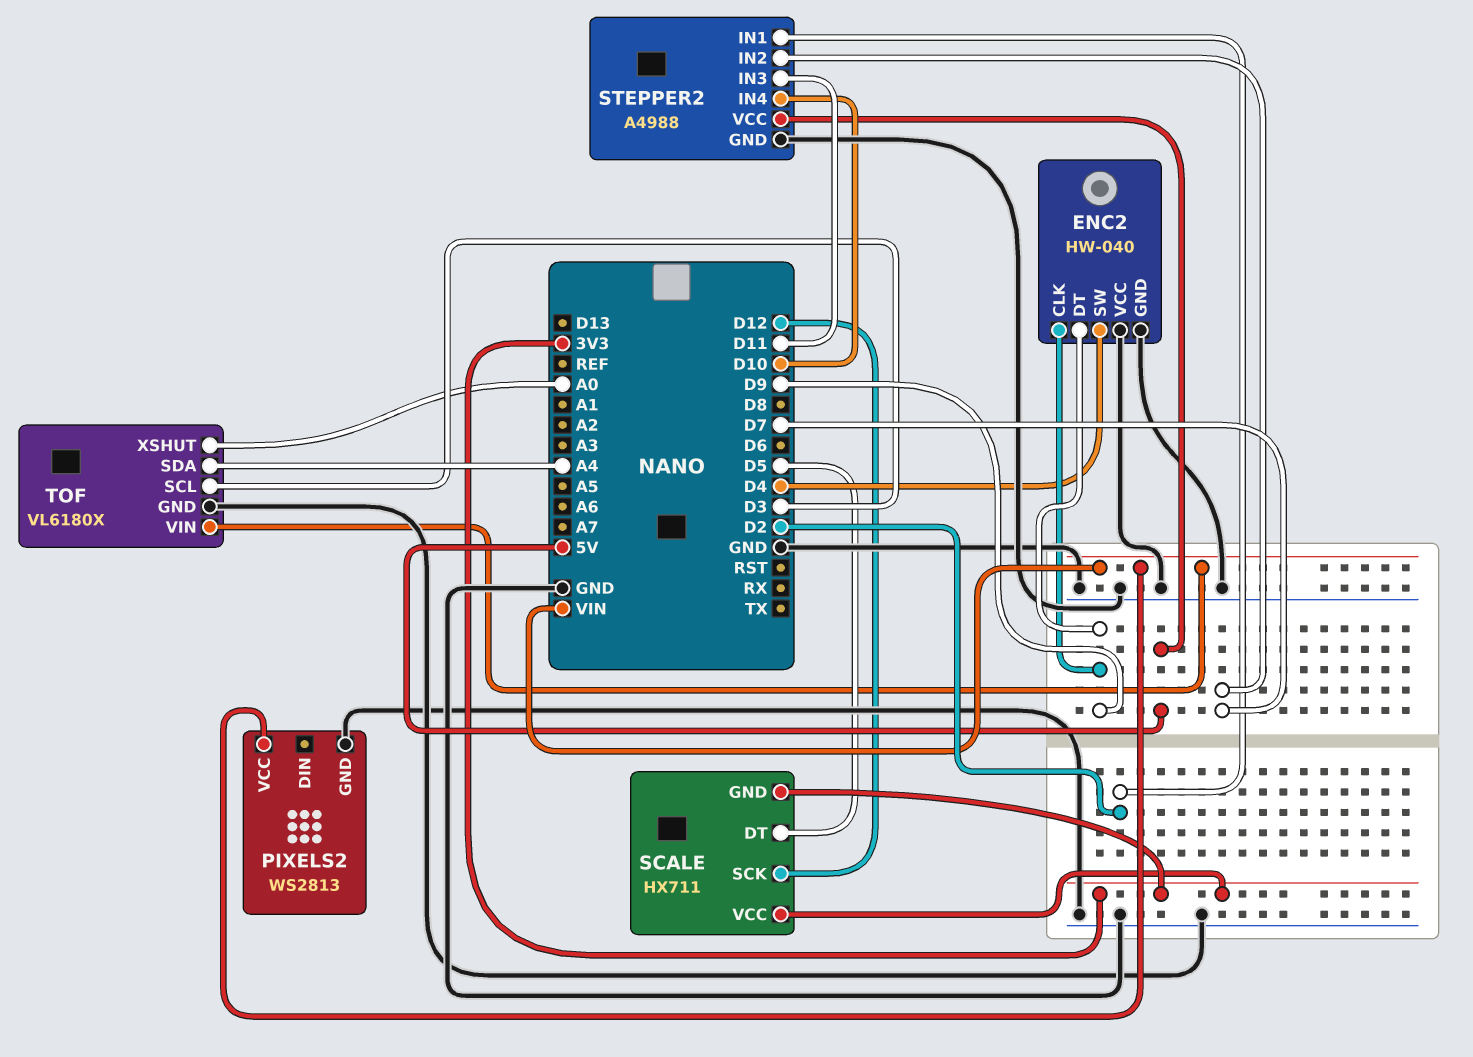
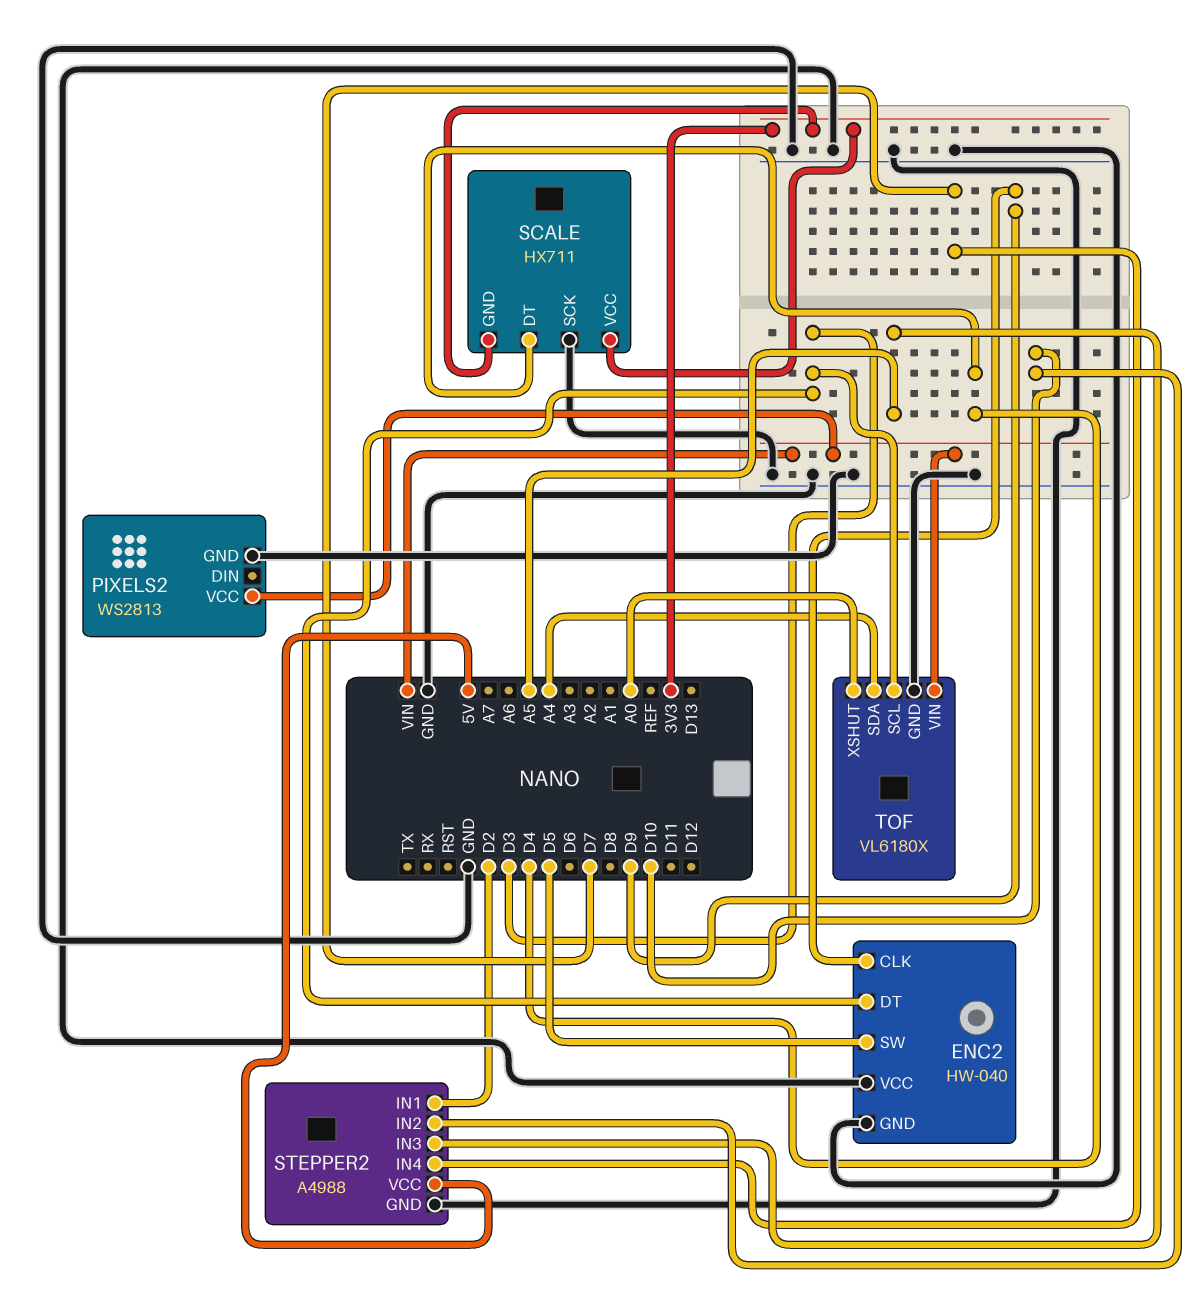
ENC2 pin DT: D9 -> D3
ENC2 pin SW: D4 -> D5
SCALE pin DT: D5 -> D4
SCALE pin SCK: D12 -> GND
STEPPER2 pin IN2: D7 -> D10
STEPPER2 pin IN3: D11 -> A5
STEPPER2 pin IN4: D10 -> D7

